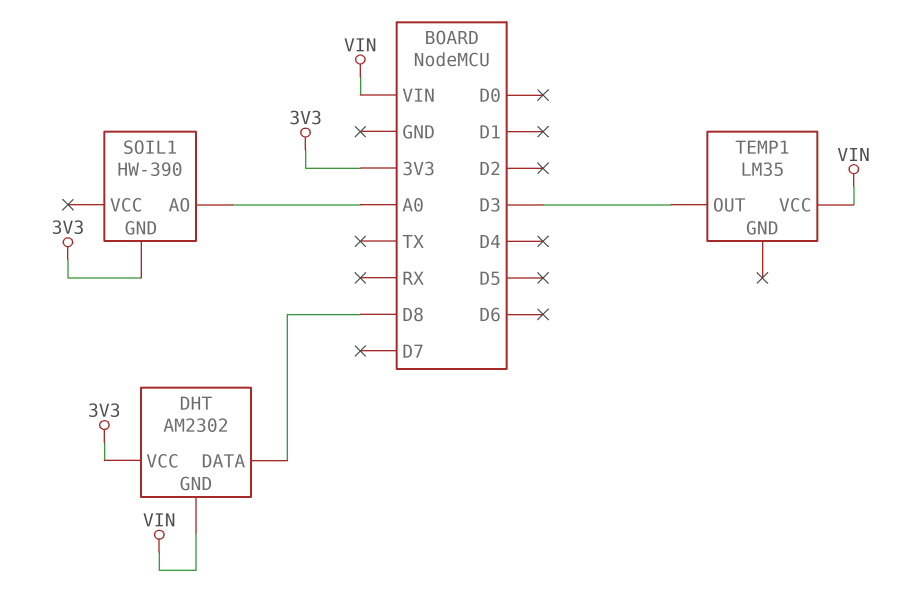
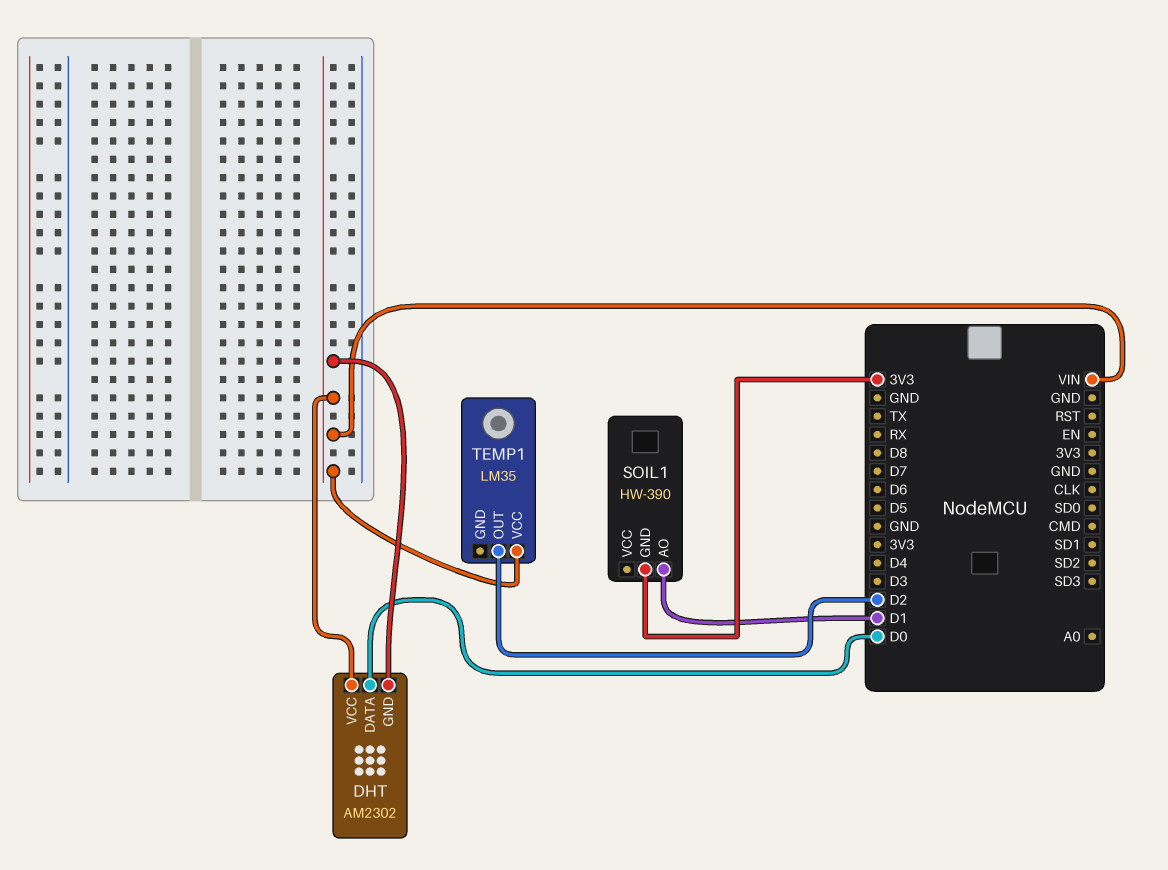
DHT pin DATA: D8 -> D0
DHT pin VCC: 3V3 -> VIN
SOIL1 pin AO: A0 -> D1
TEMP1 pin OUT: D3 -> D2

